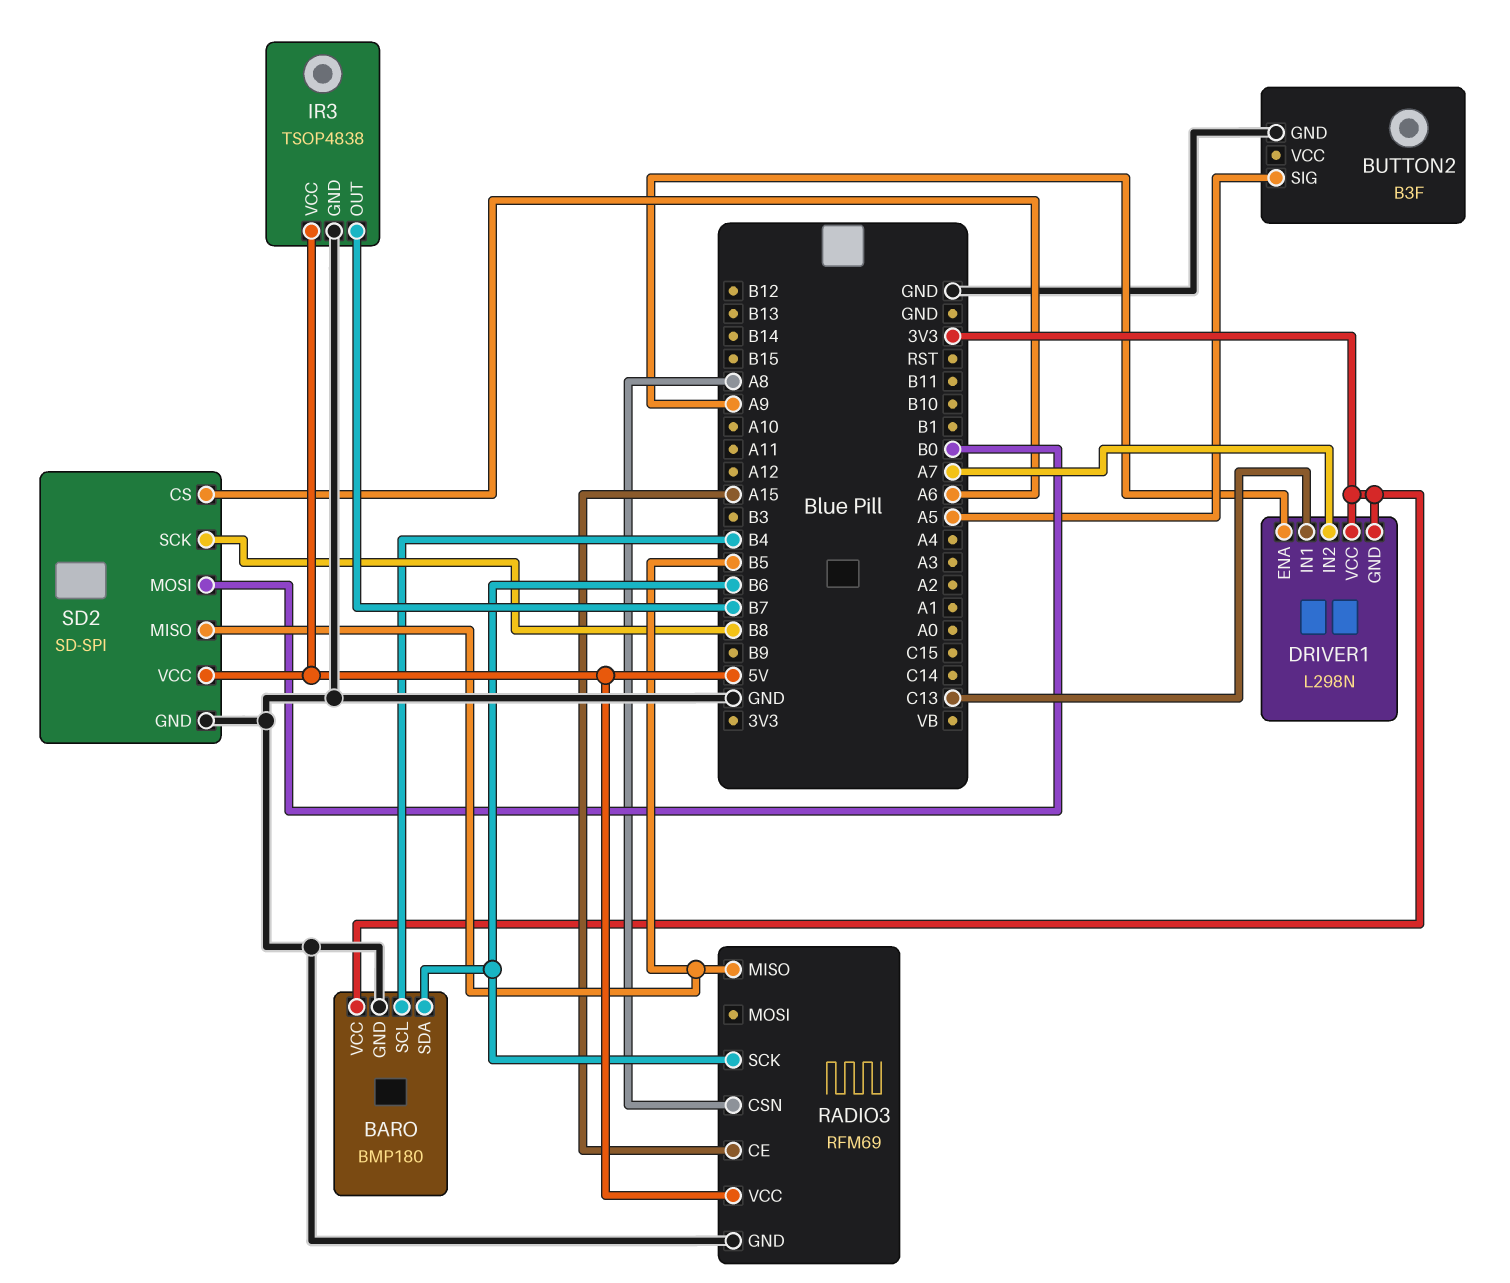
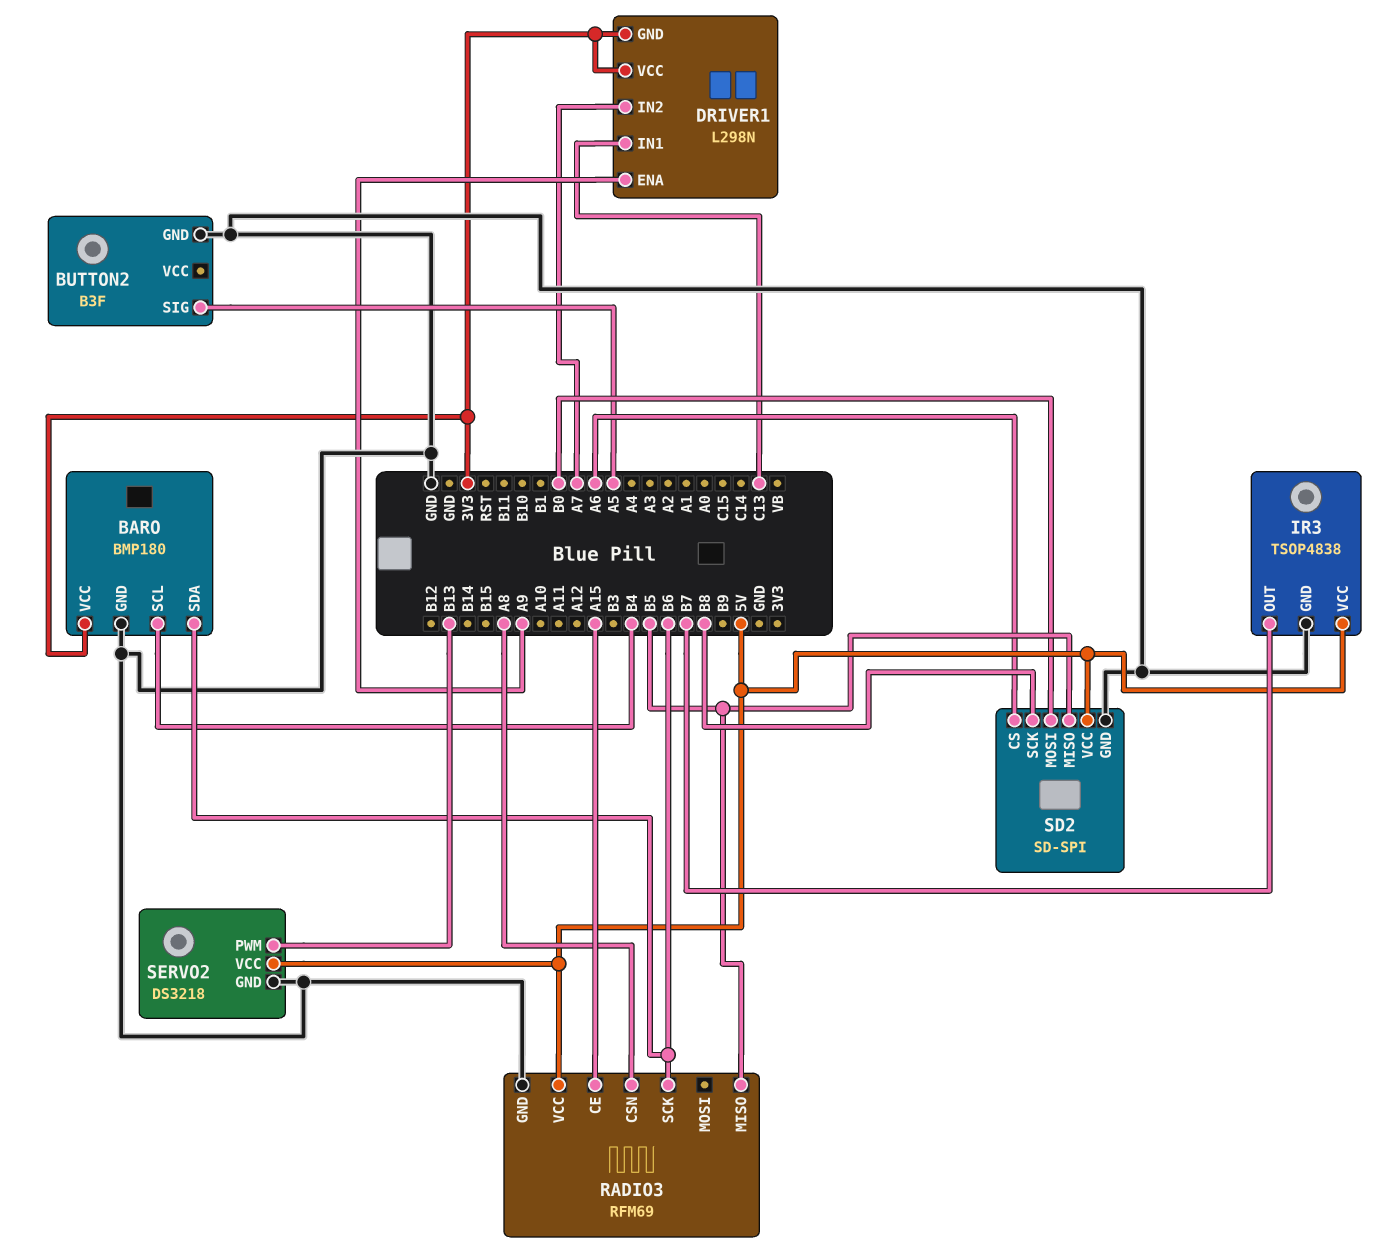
SERVO2: none -> DS3218
SERVO2 pin GND: none -> GND
SERVO2 pin PWM: none -> B13
SERVO2 pin VCC: none -> 5V

